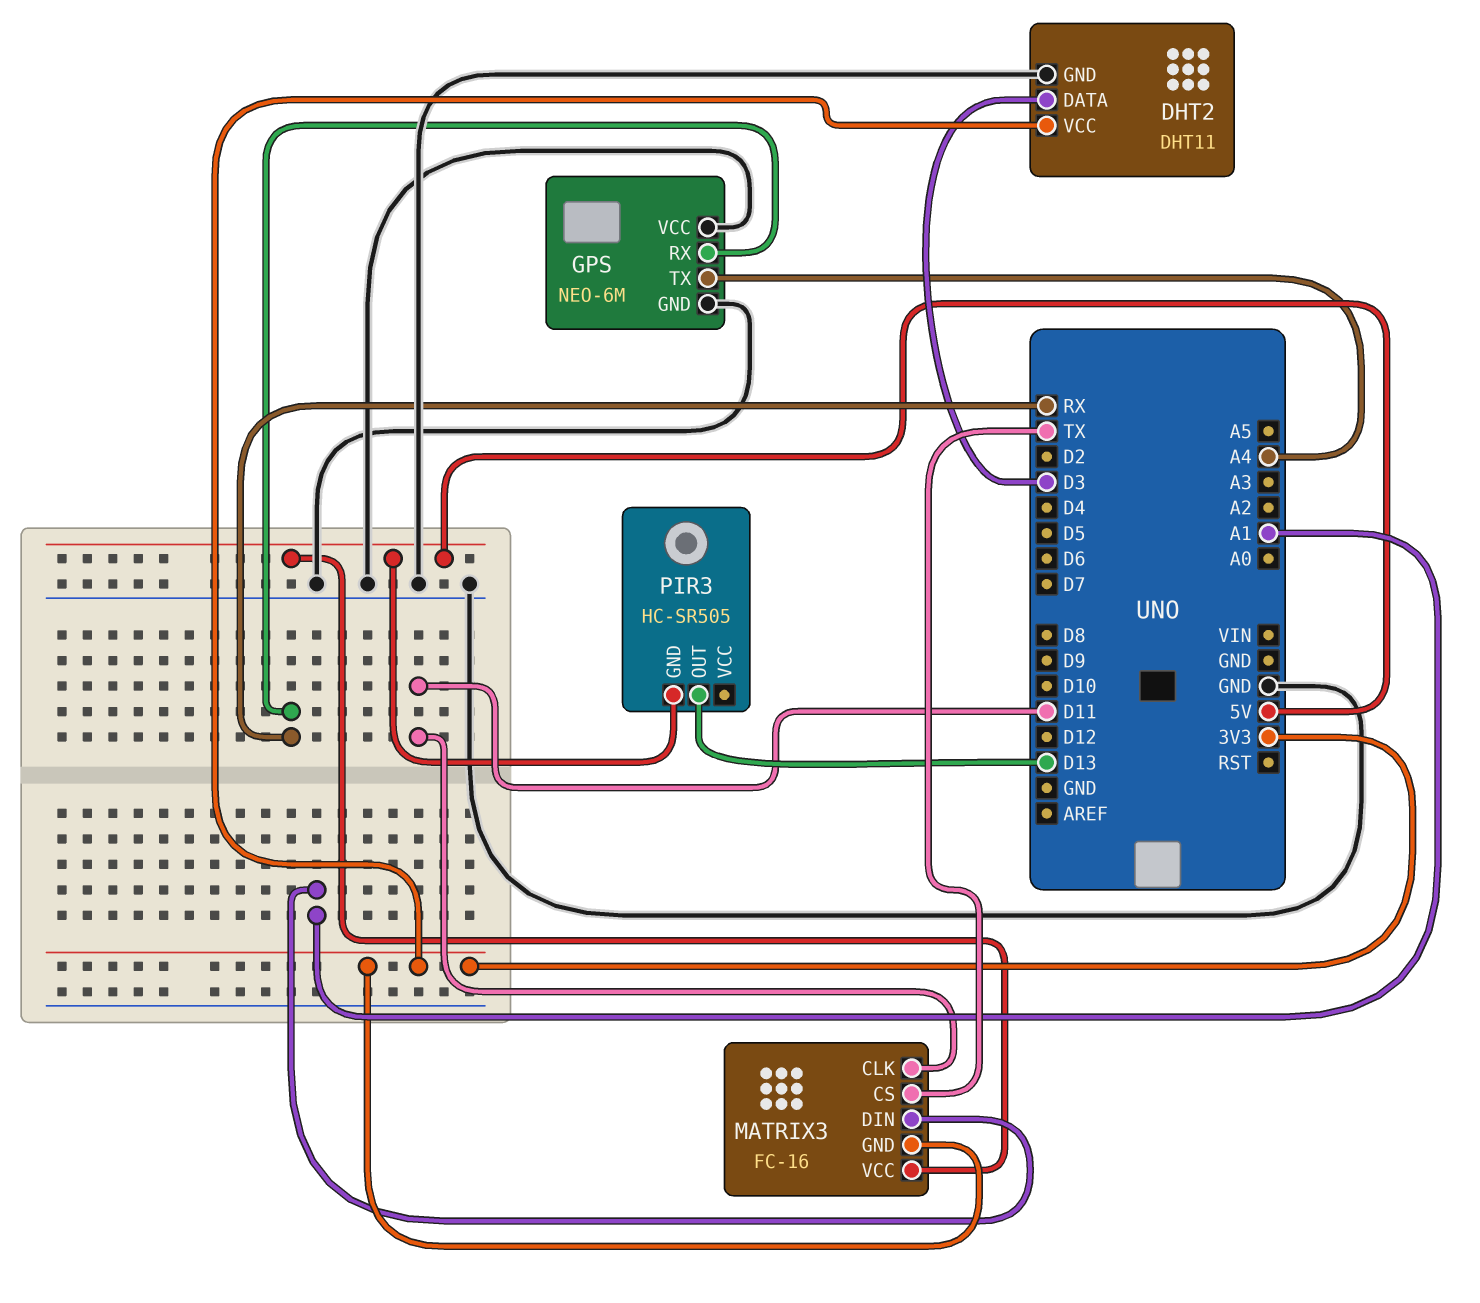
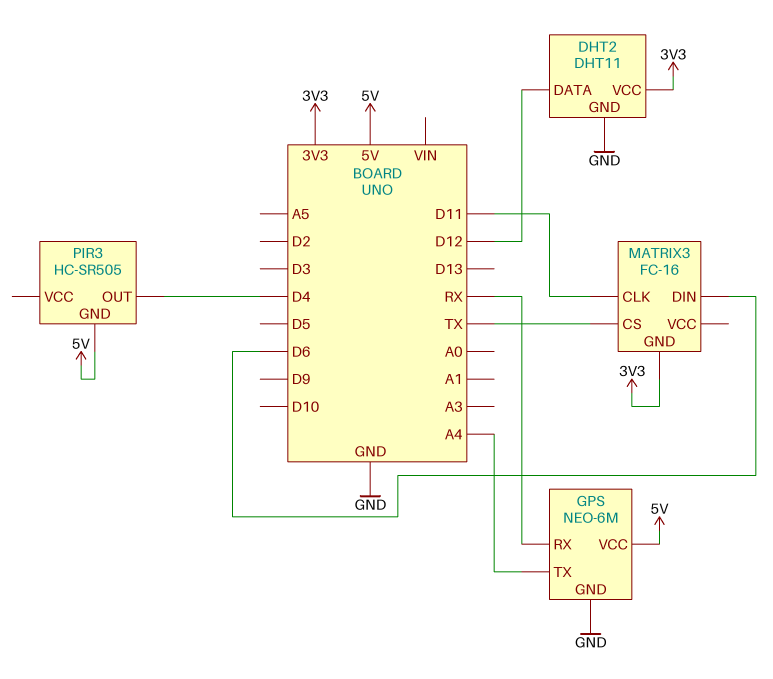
DHT2 pin DATA: D3 -> D12
GPS pin VCC: GND -> 5V
MATRIX3 pin DIN: A1 -> D6
MATRIX3 pin VCC: 5V -> none
PIR3 pin OUT: D13 -> D4

